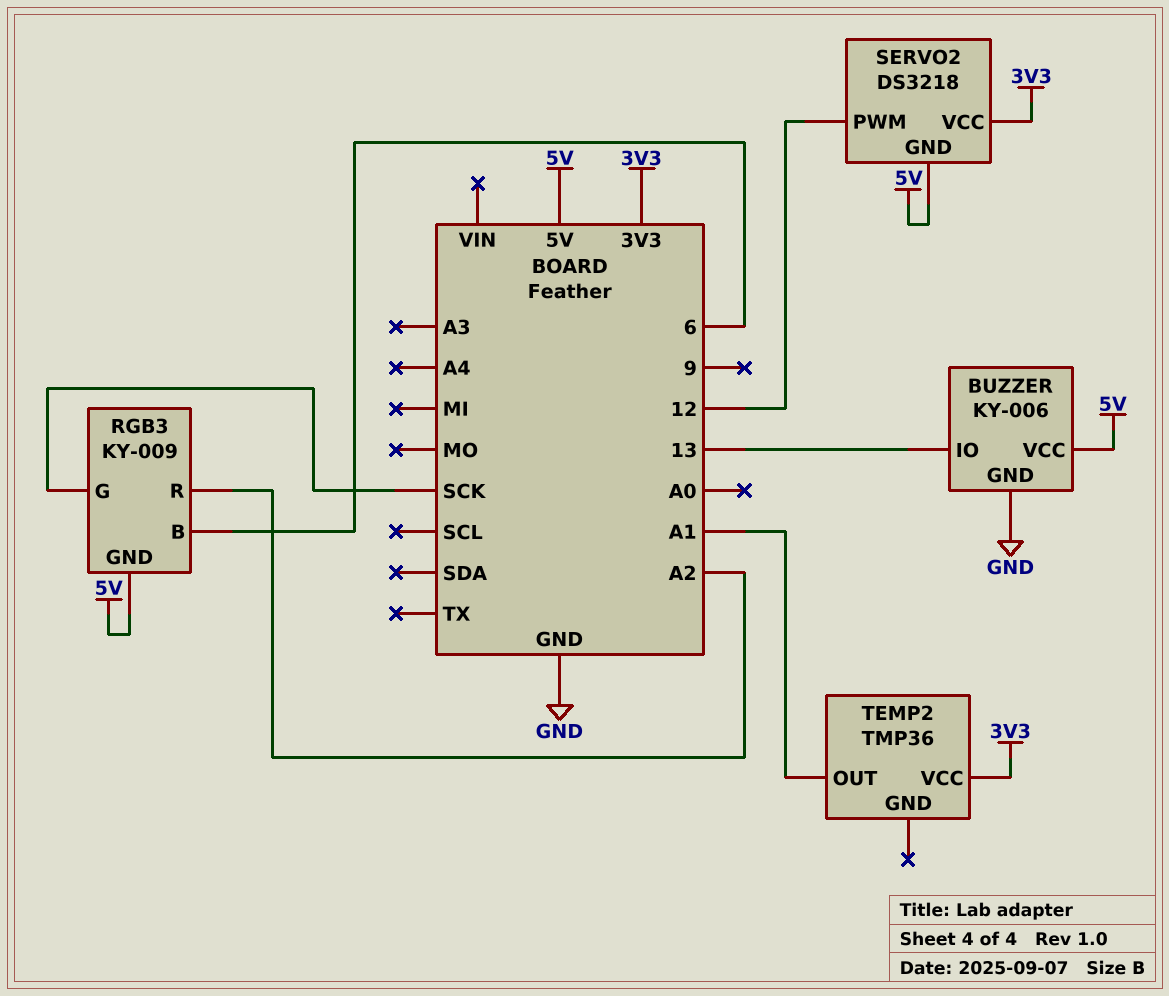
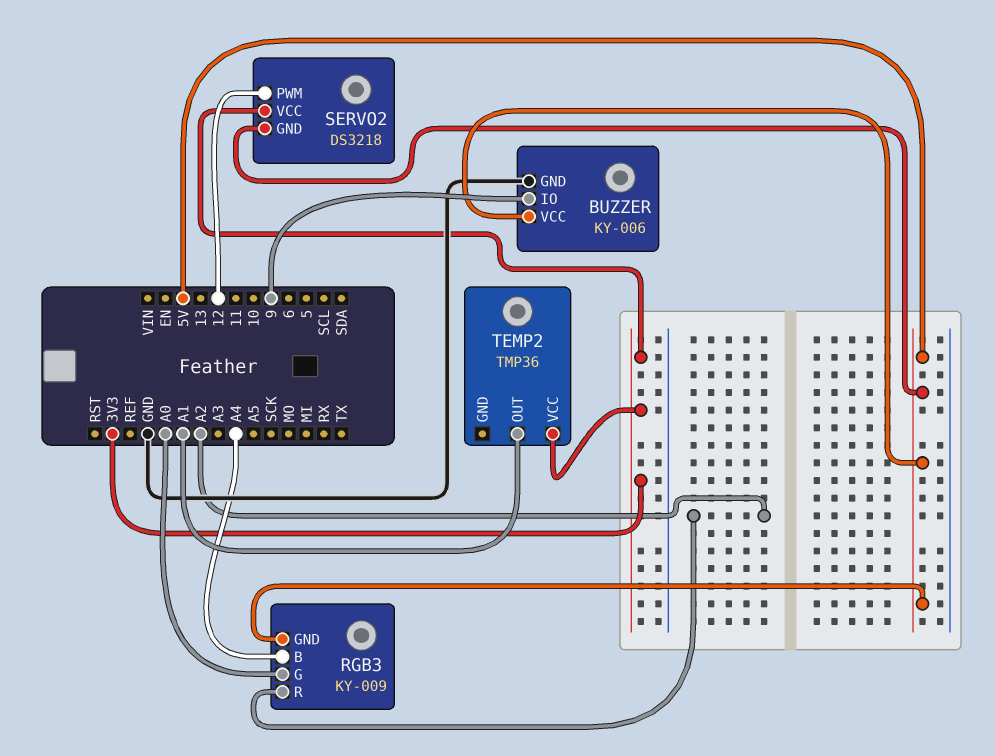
BUZZER pin IO: 13 -> 9
RGB3 pin B: 6 -> A4
RGB3 pin G: SCK -> A0

